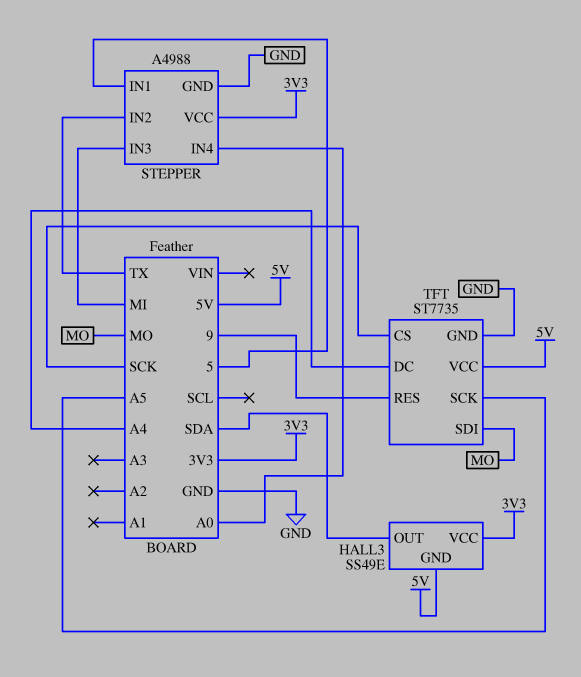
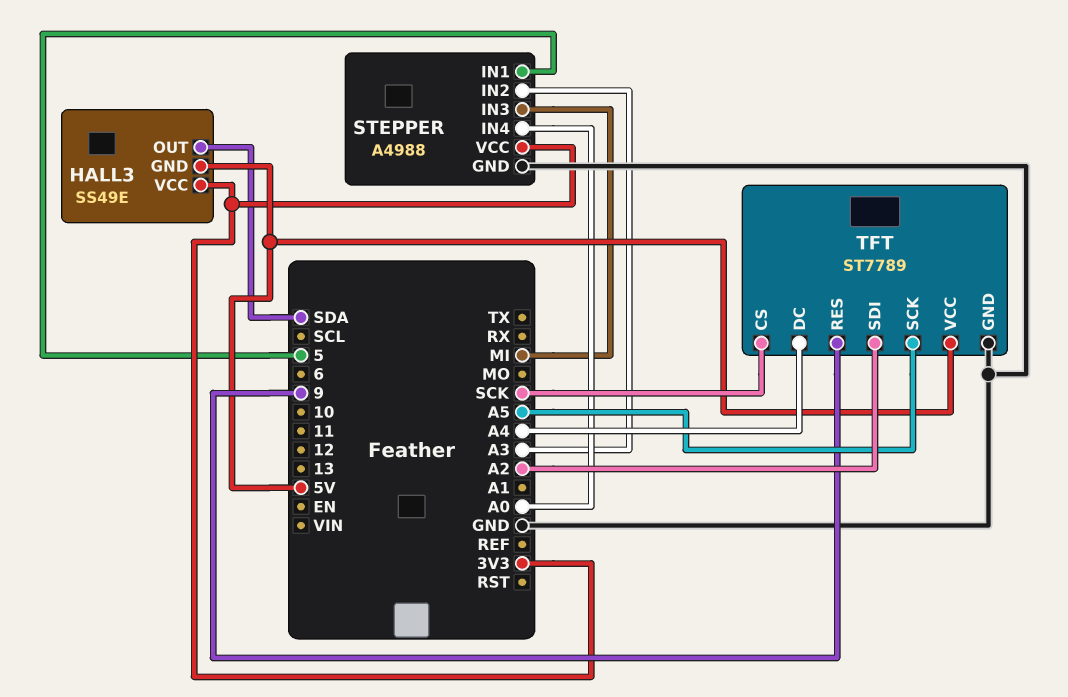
STEPPER pin IN2: TX -> A3
TFT: ST7735 -> ST7789
TFT pin SDI: MO -> A2

